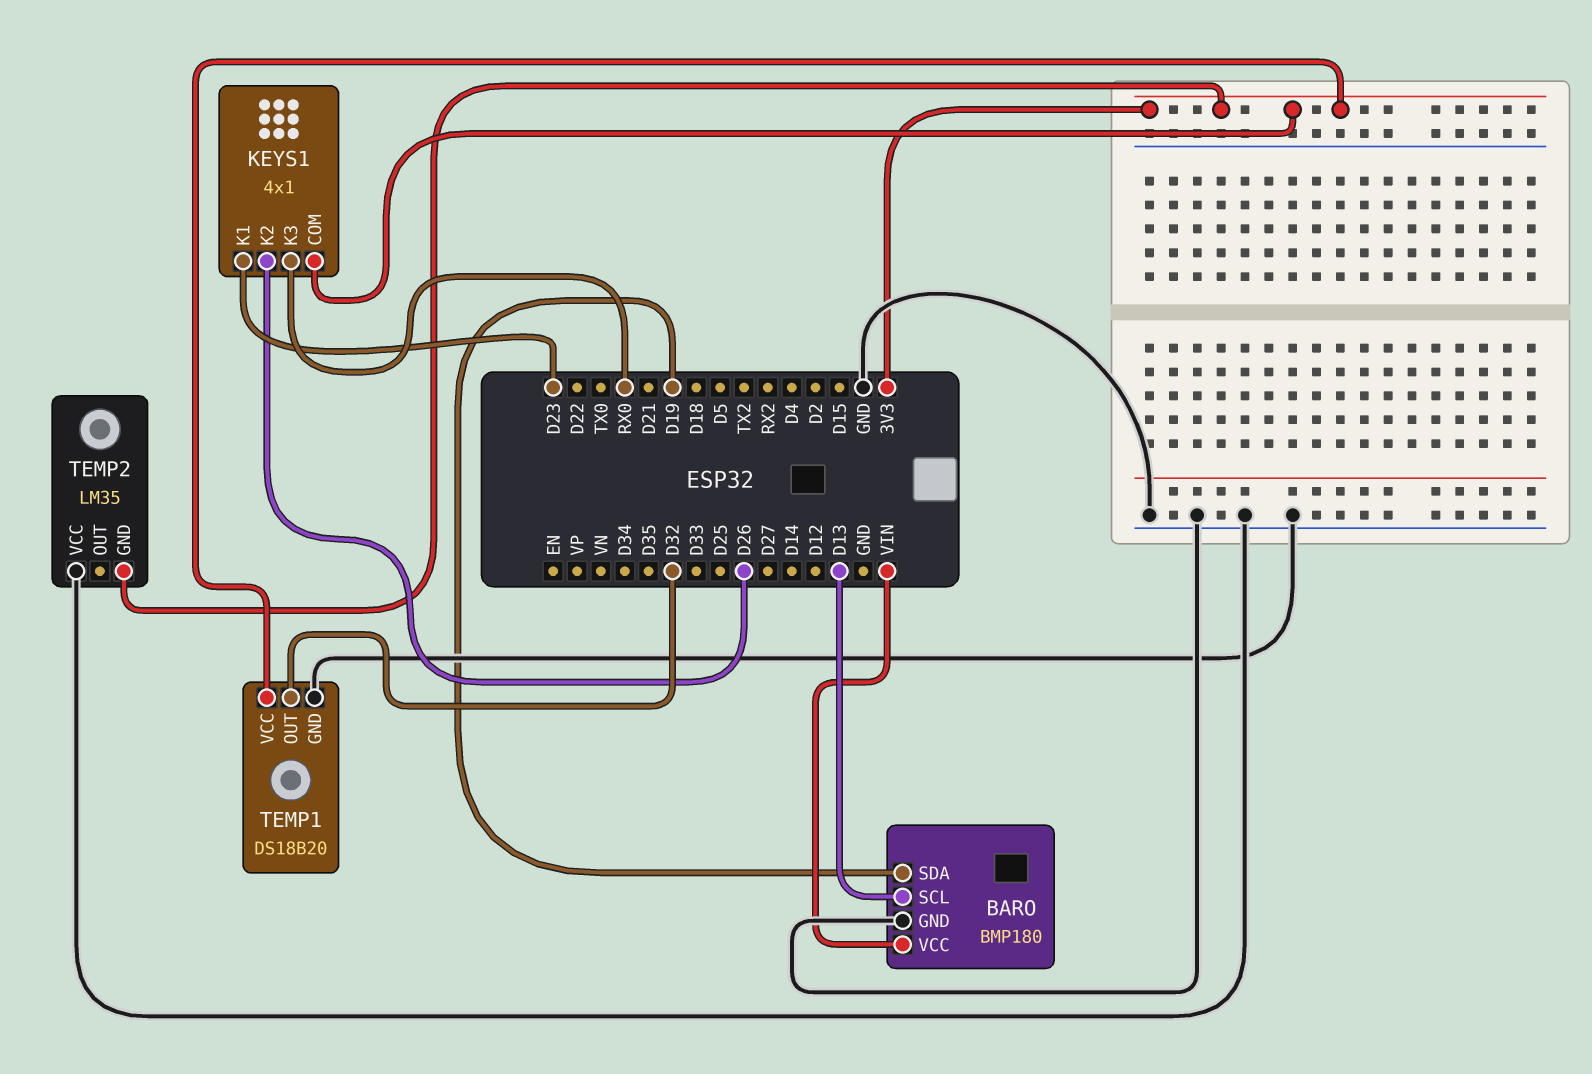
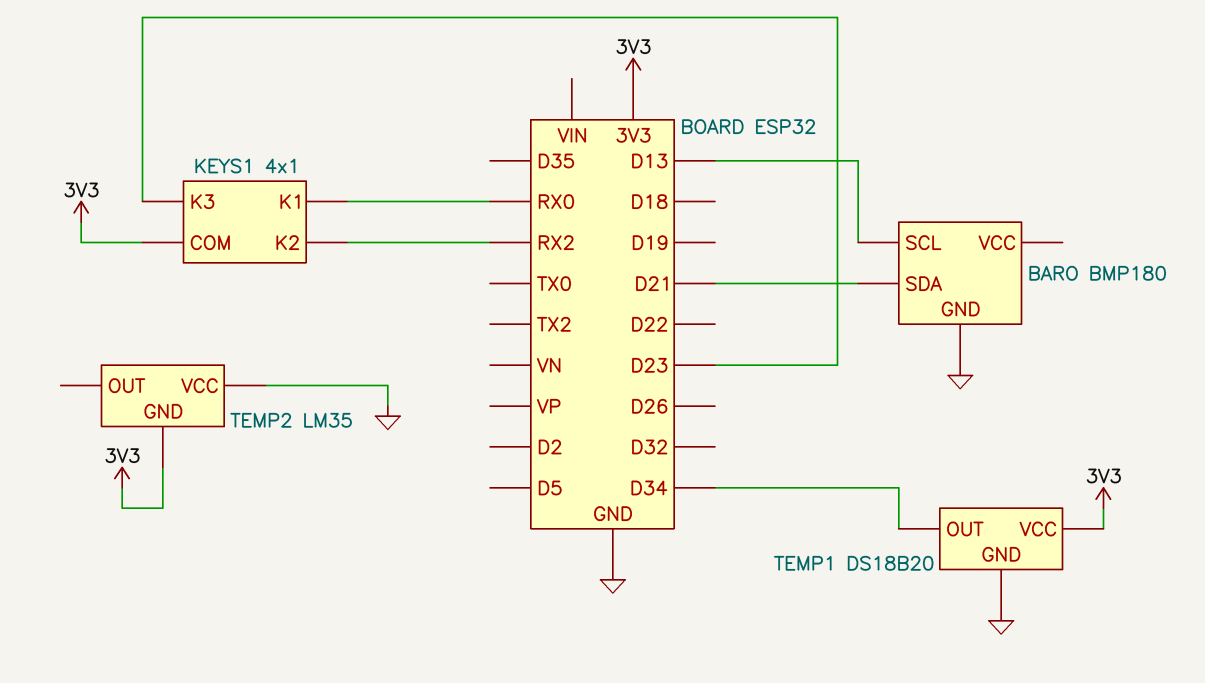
BARO pin SDA: D19 -> D21
BARO pin VCC: VIN -> none
KEYS1 pin K1: D23 -> RX0
KEYS1 pin K2: D26 -> RX2
KEYS1 pin K3: RX0 -> D23
TEMP1 pin OUT: D32 -> D34

